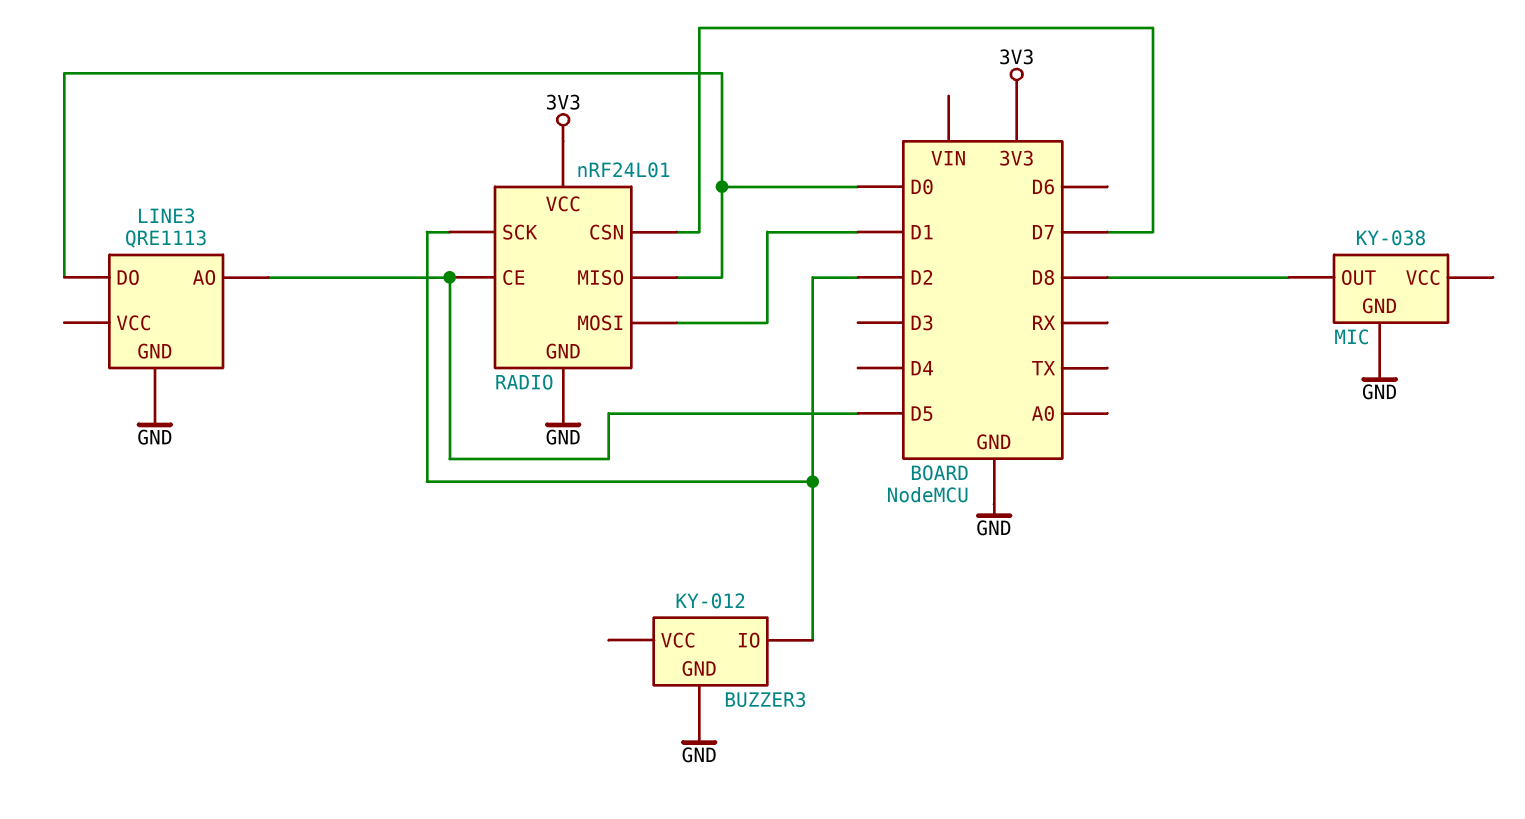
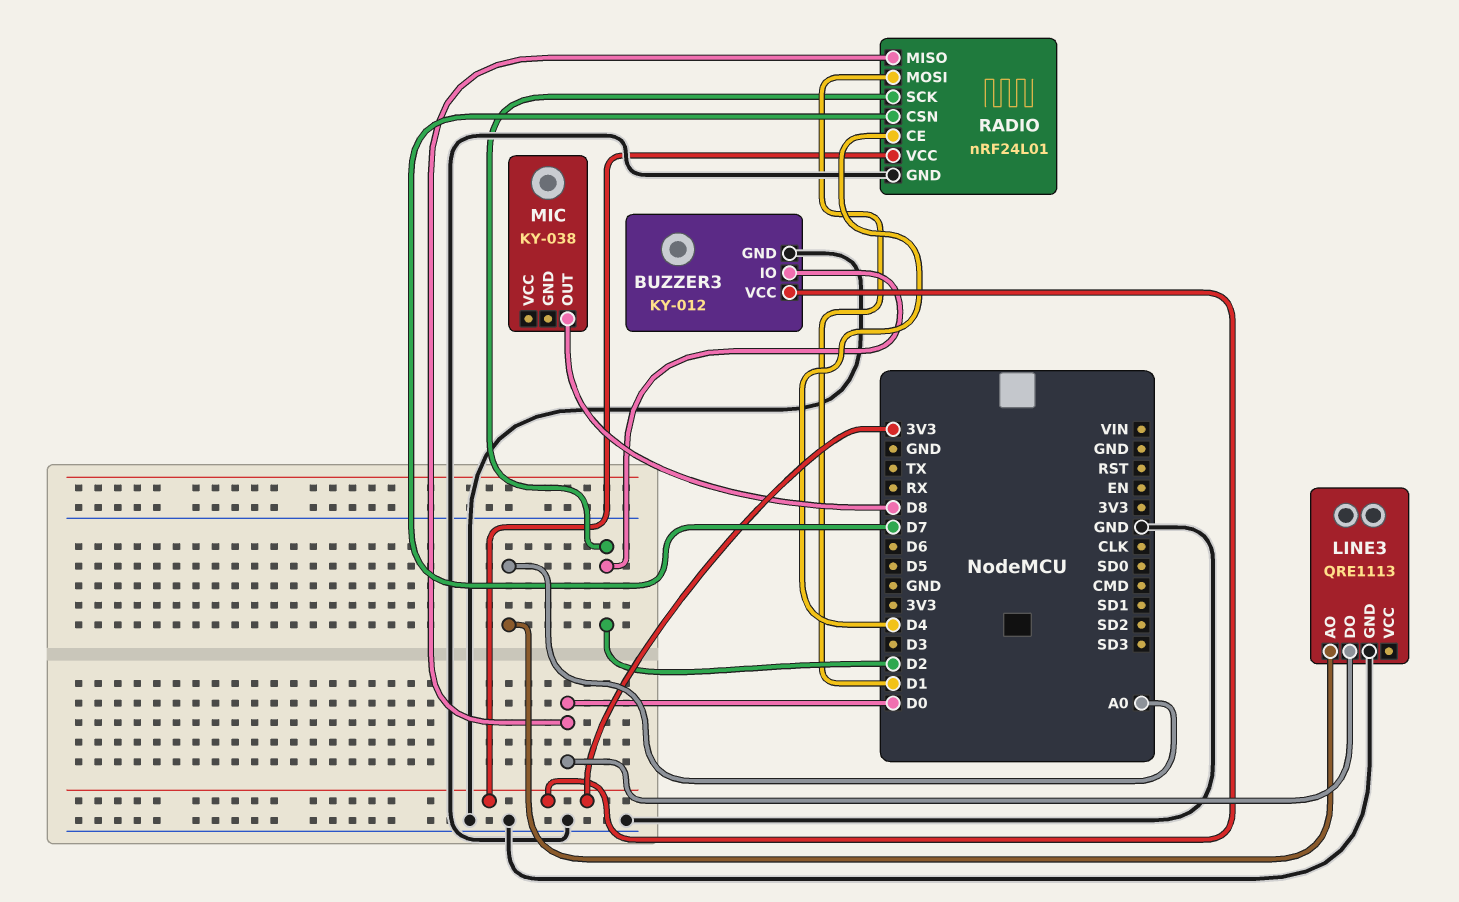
BUZZER3 pin VCC: none -> 3V3
LINE3 pin AO: D5 -> A0
MIC pin GND: GND -> none
RADIO pin CE: D5 -> D4

